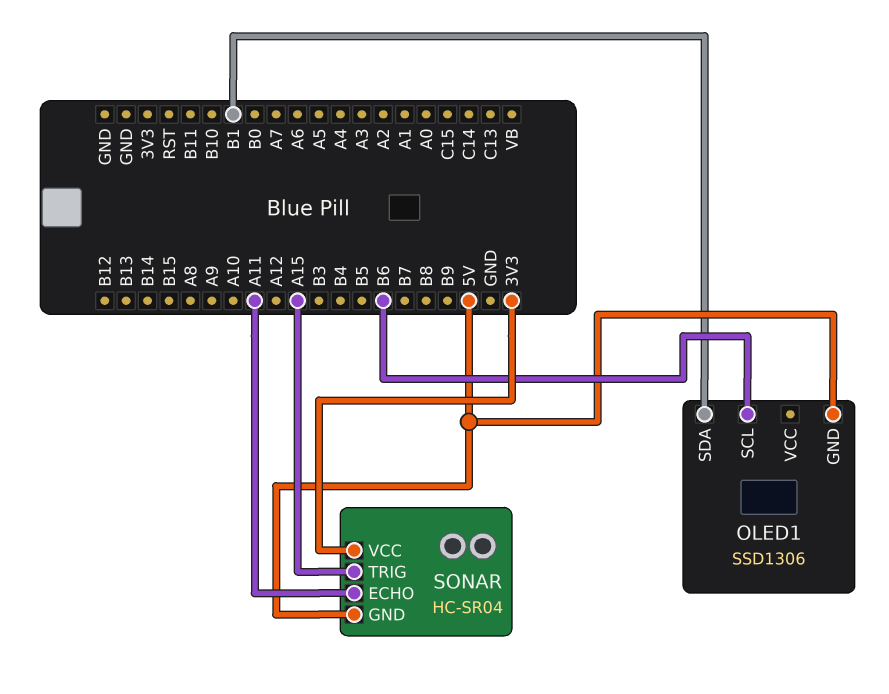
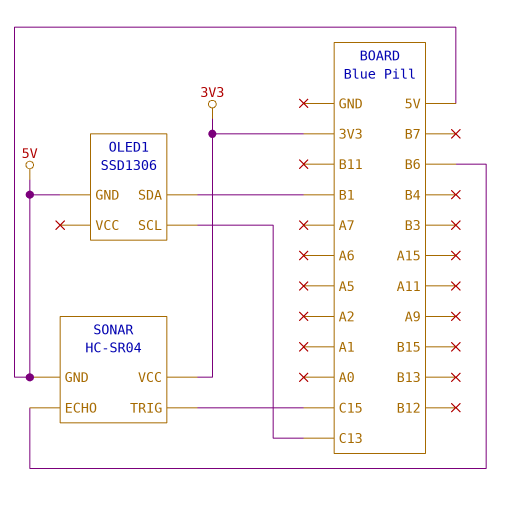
OLED1 pin SCL: B6 -> C13
SONAR pin ECHO: A11 -> B6
SONAR pin TRIG: A15 -> C15

